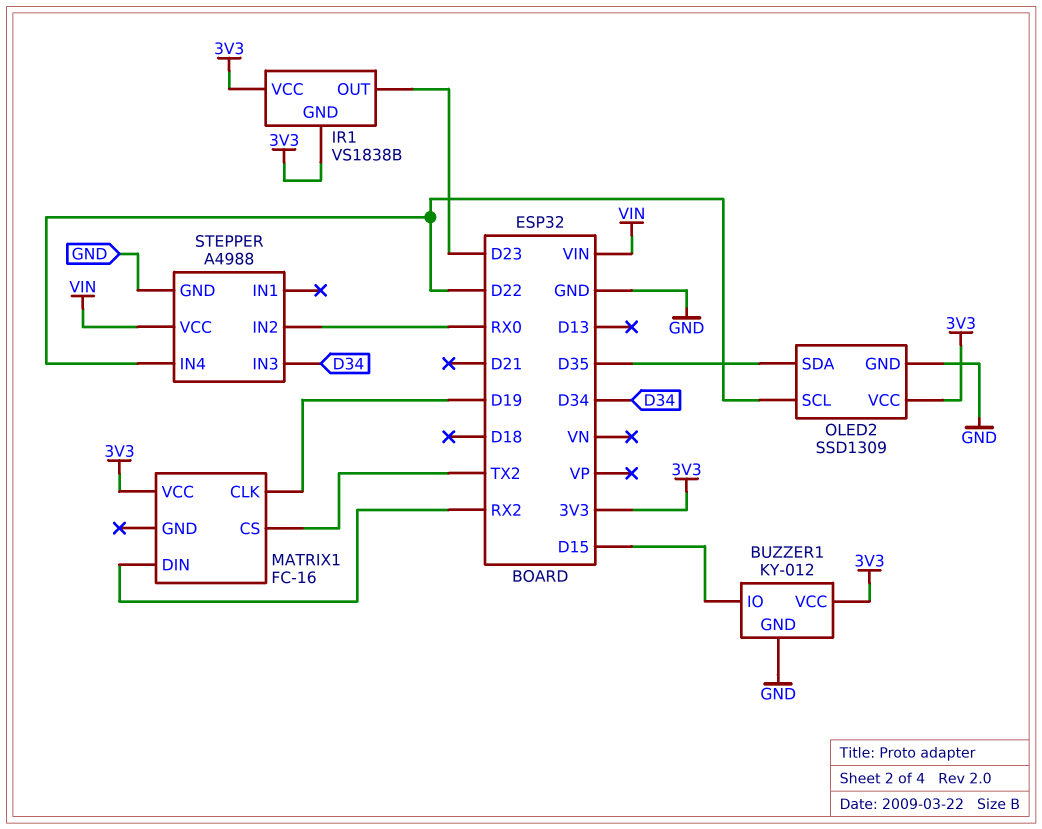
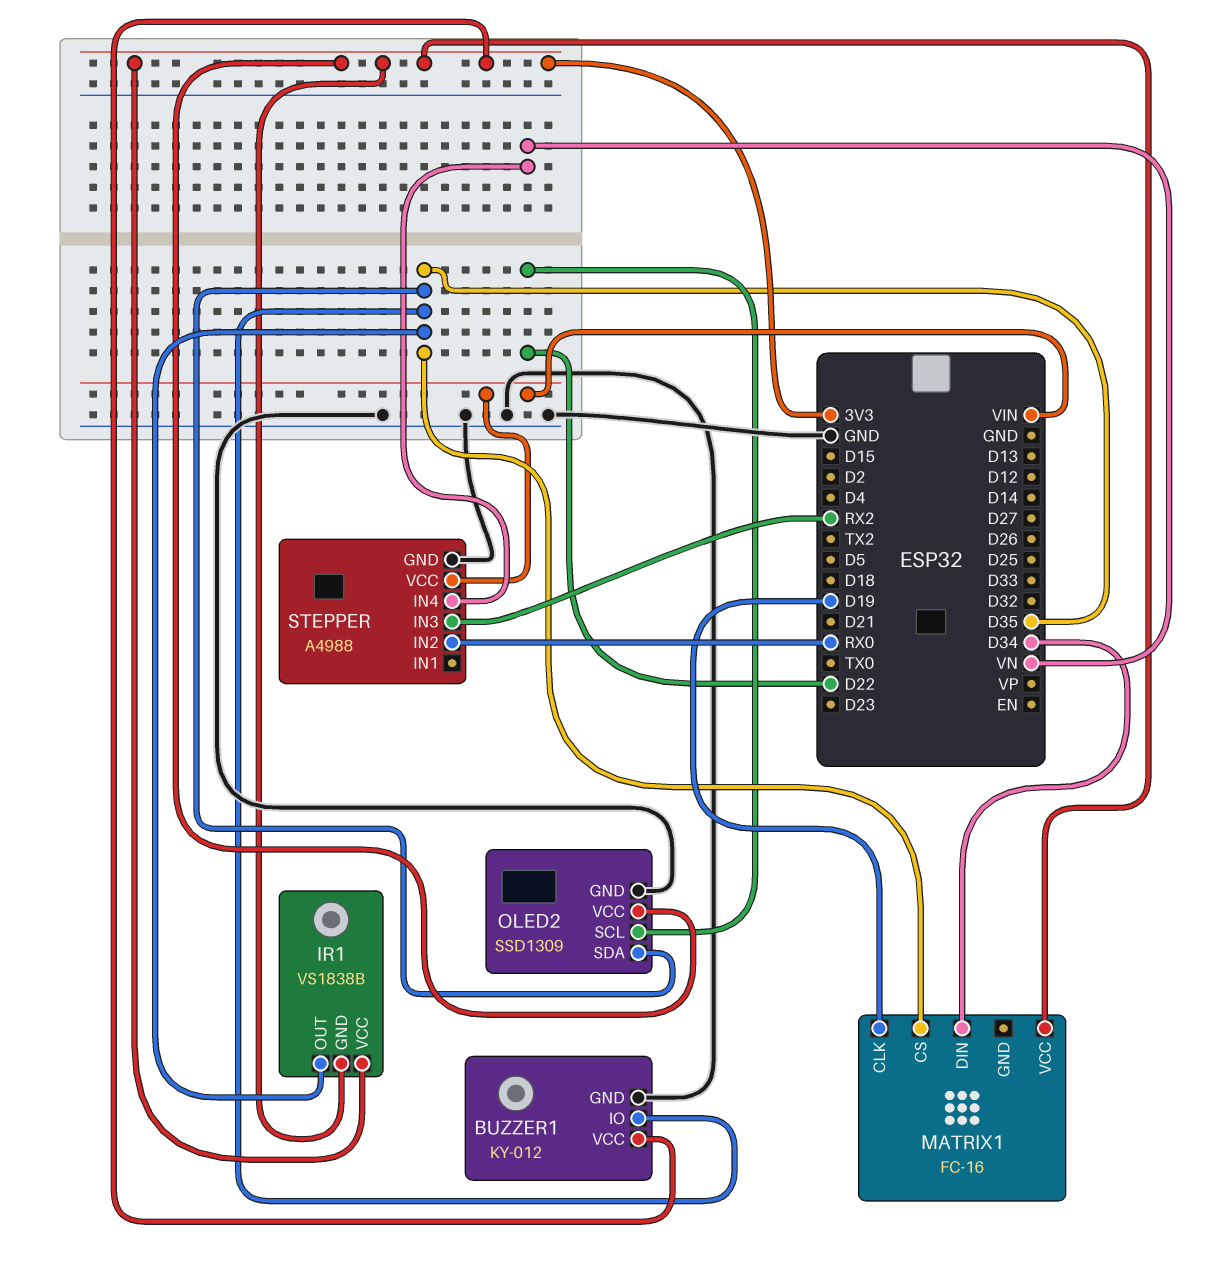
BUZZER1 pin IO: D15 -> D35
IR1 pin OUT: D23 -> D35
MATRIX1 pin CS: TX2 -> D35
MATRIX1 pin DIN: RX2 -> D34
STEPPER pin IN3: D34 -> RX2
STEPPER pin IN4: D22 -> VN

